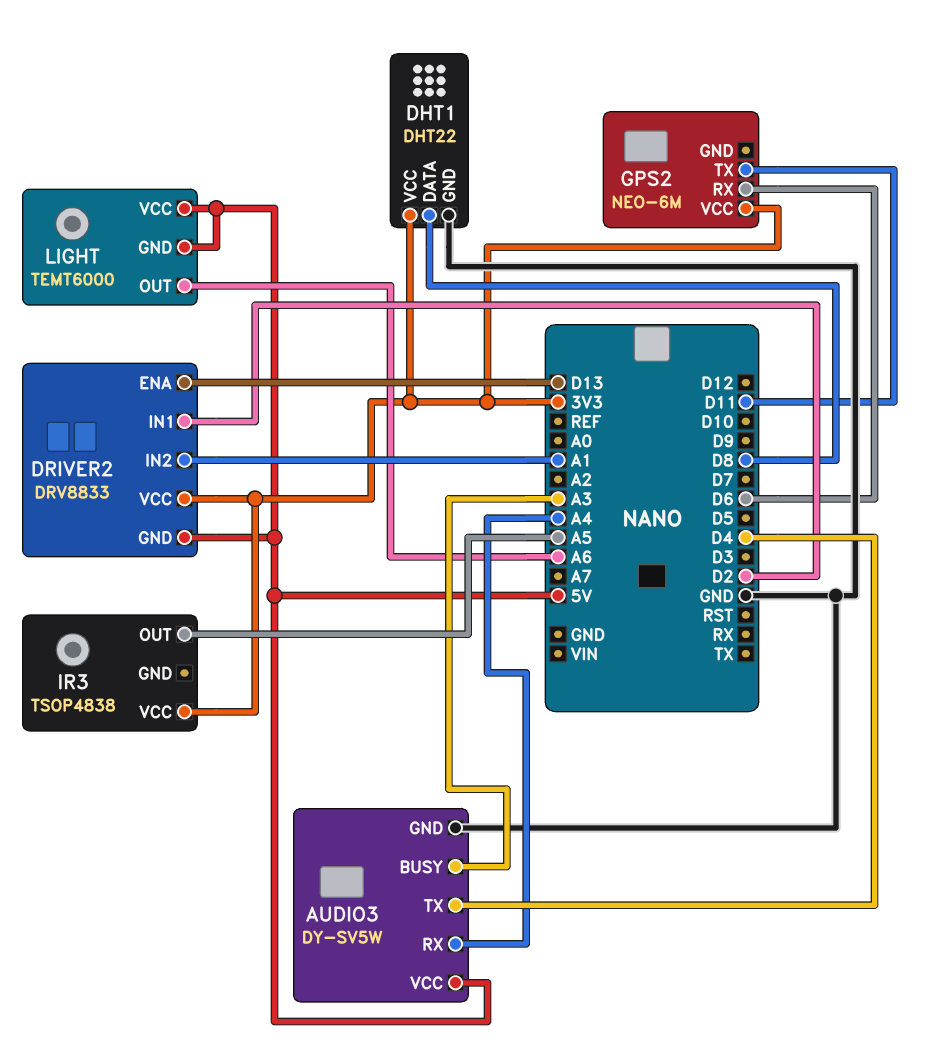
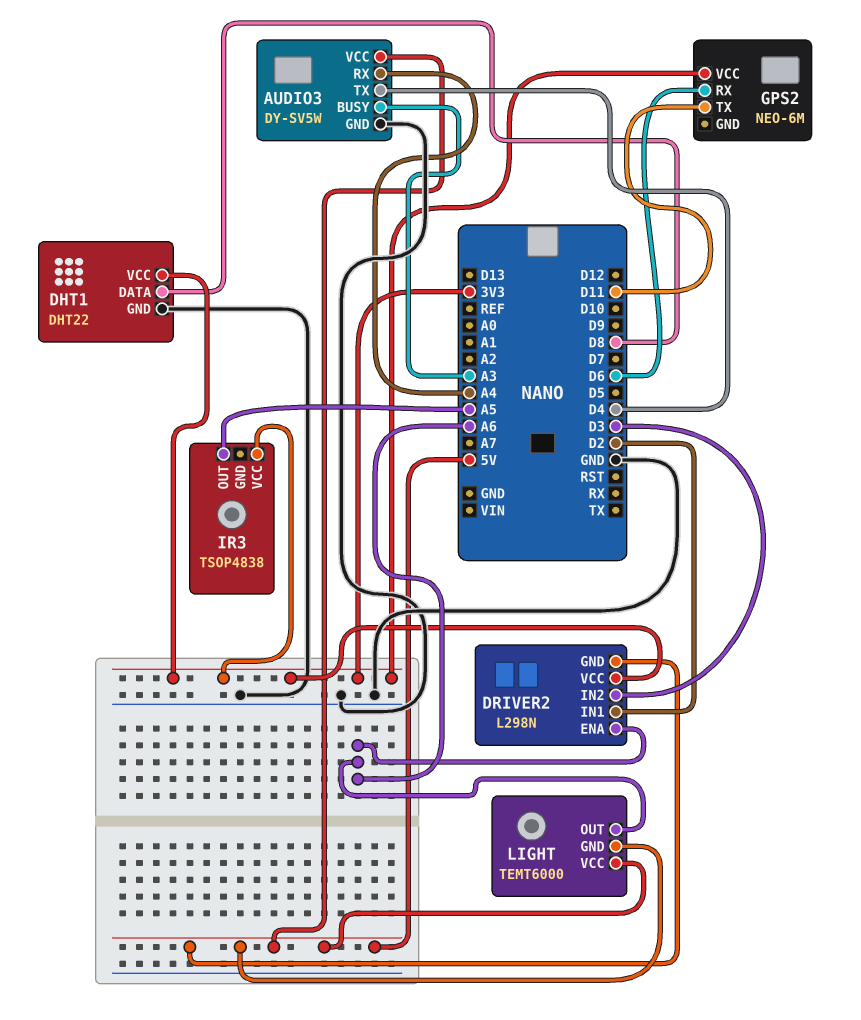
DRIVER2: DRV8833 -> L298N
DRIVER2 pin ENA: D13 -> A6
DRIVER2 pin IN2: A1 -> D3

